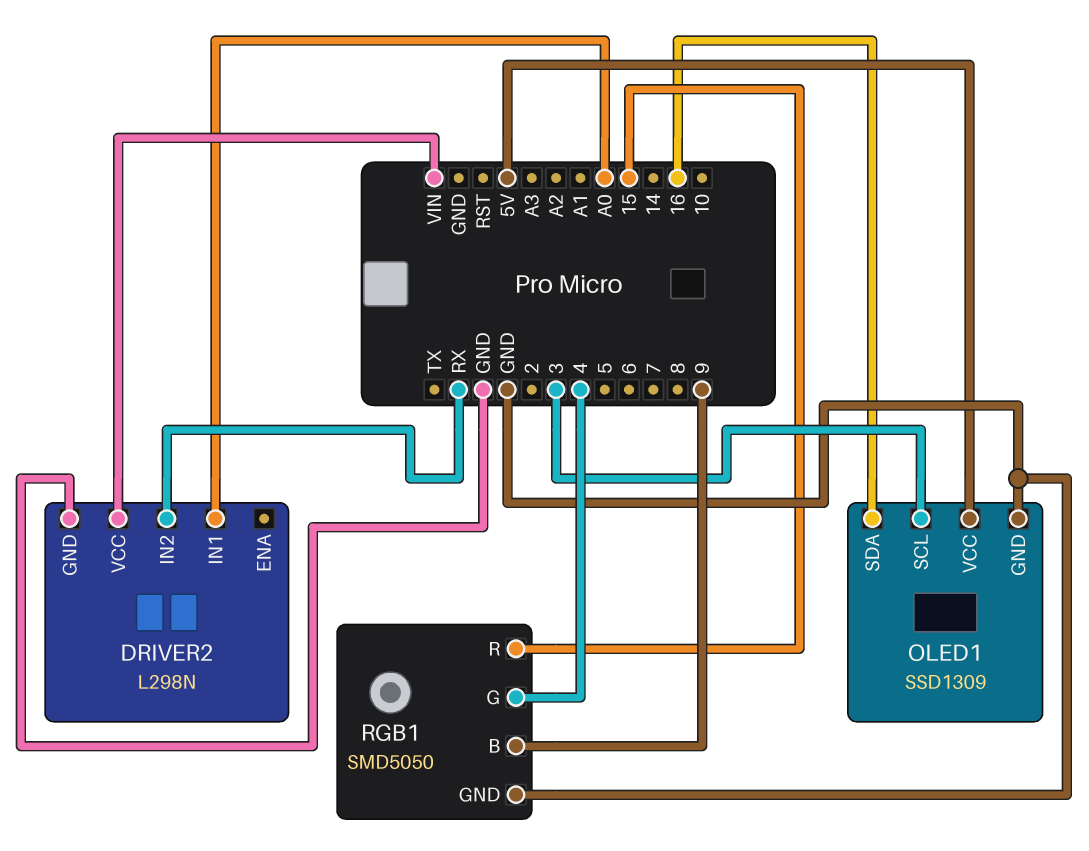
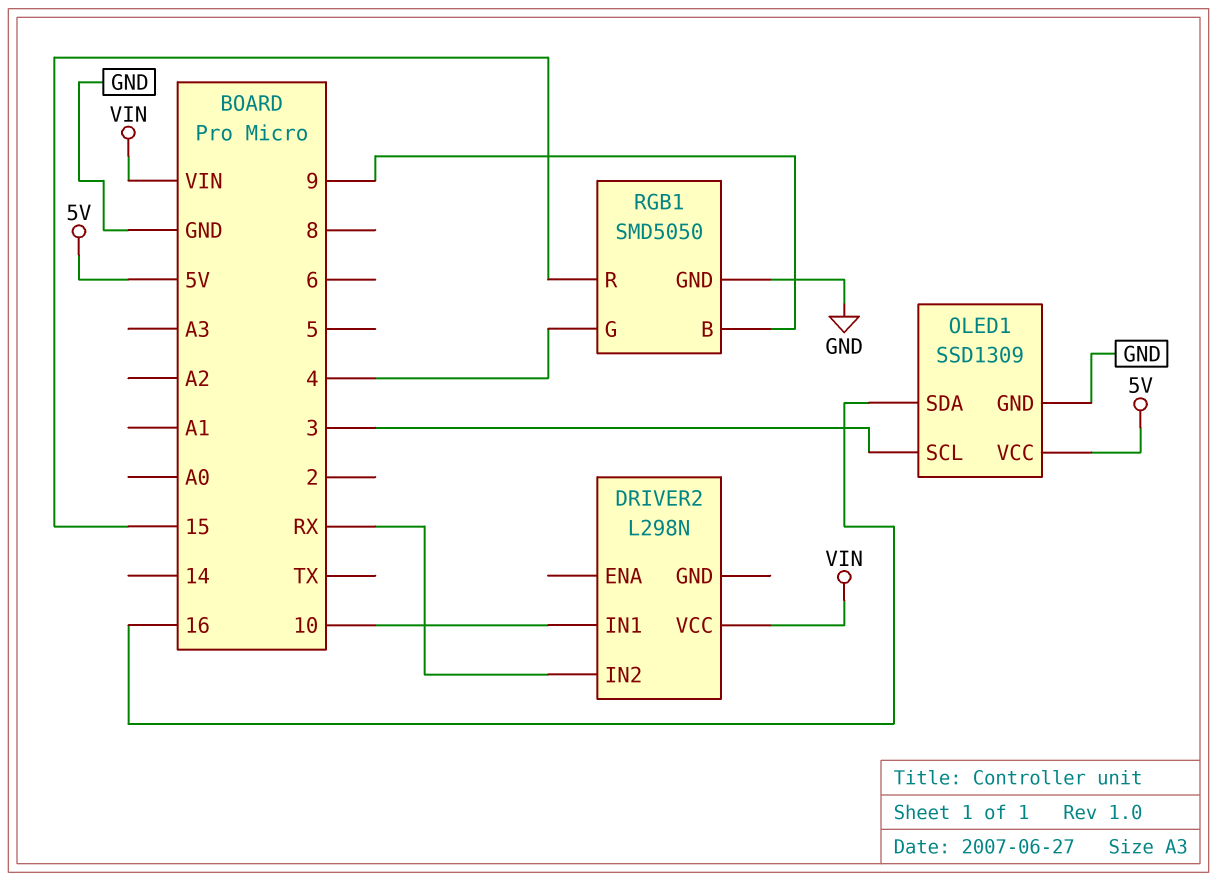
DRIVER2 pin GND: GND -> none
DRIVER2 pin IN1: A0 -> 10

